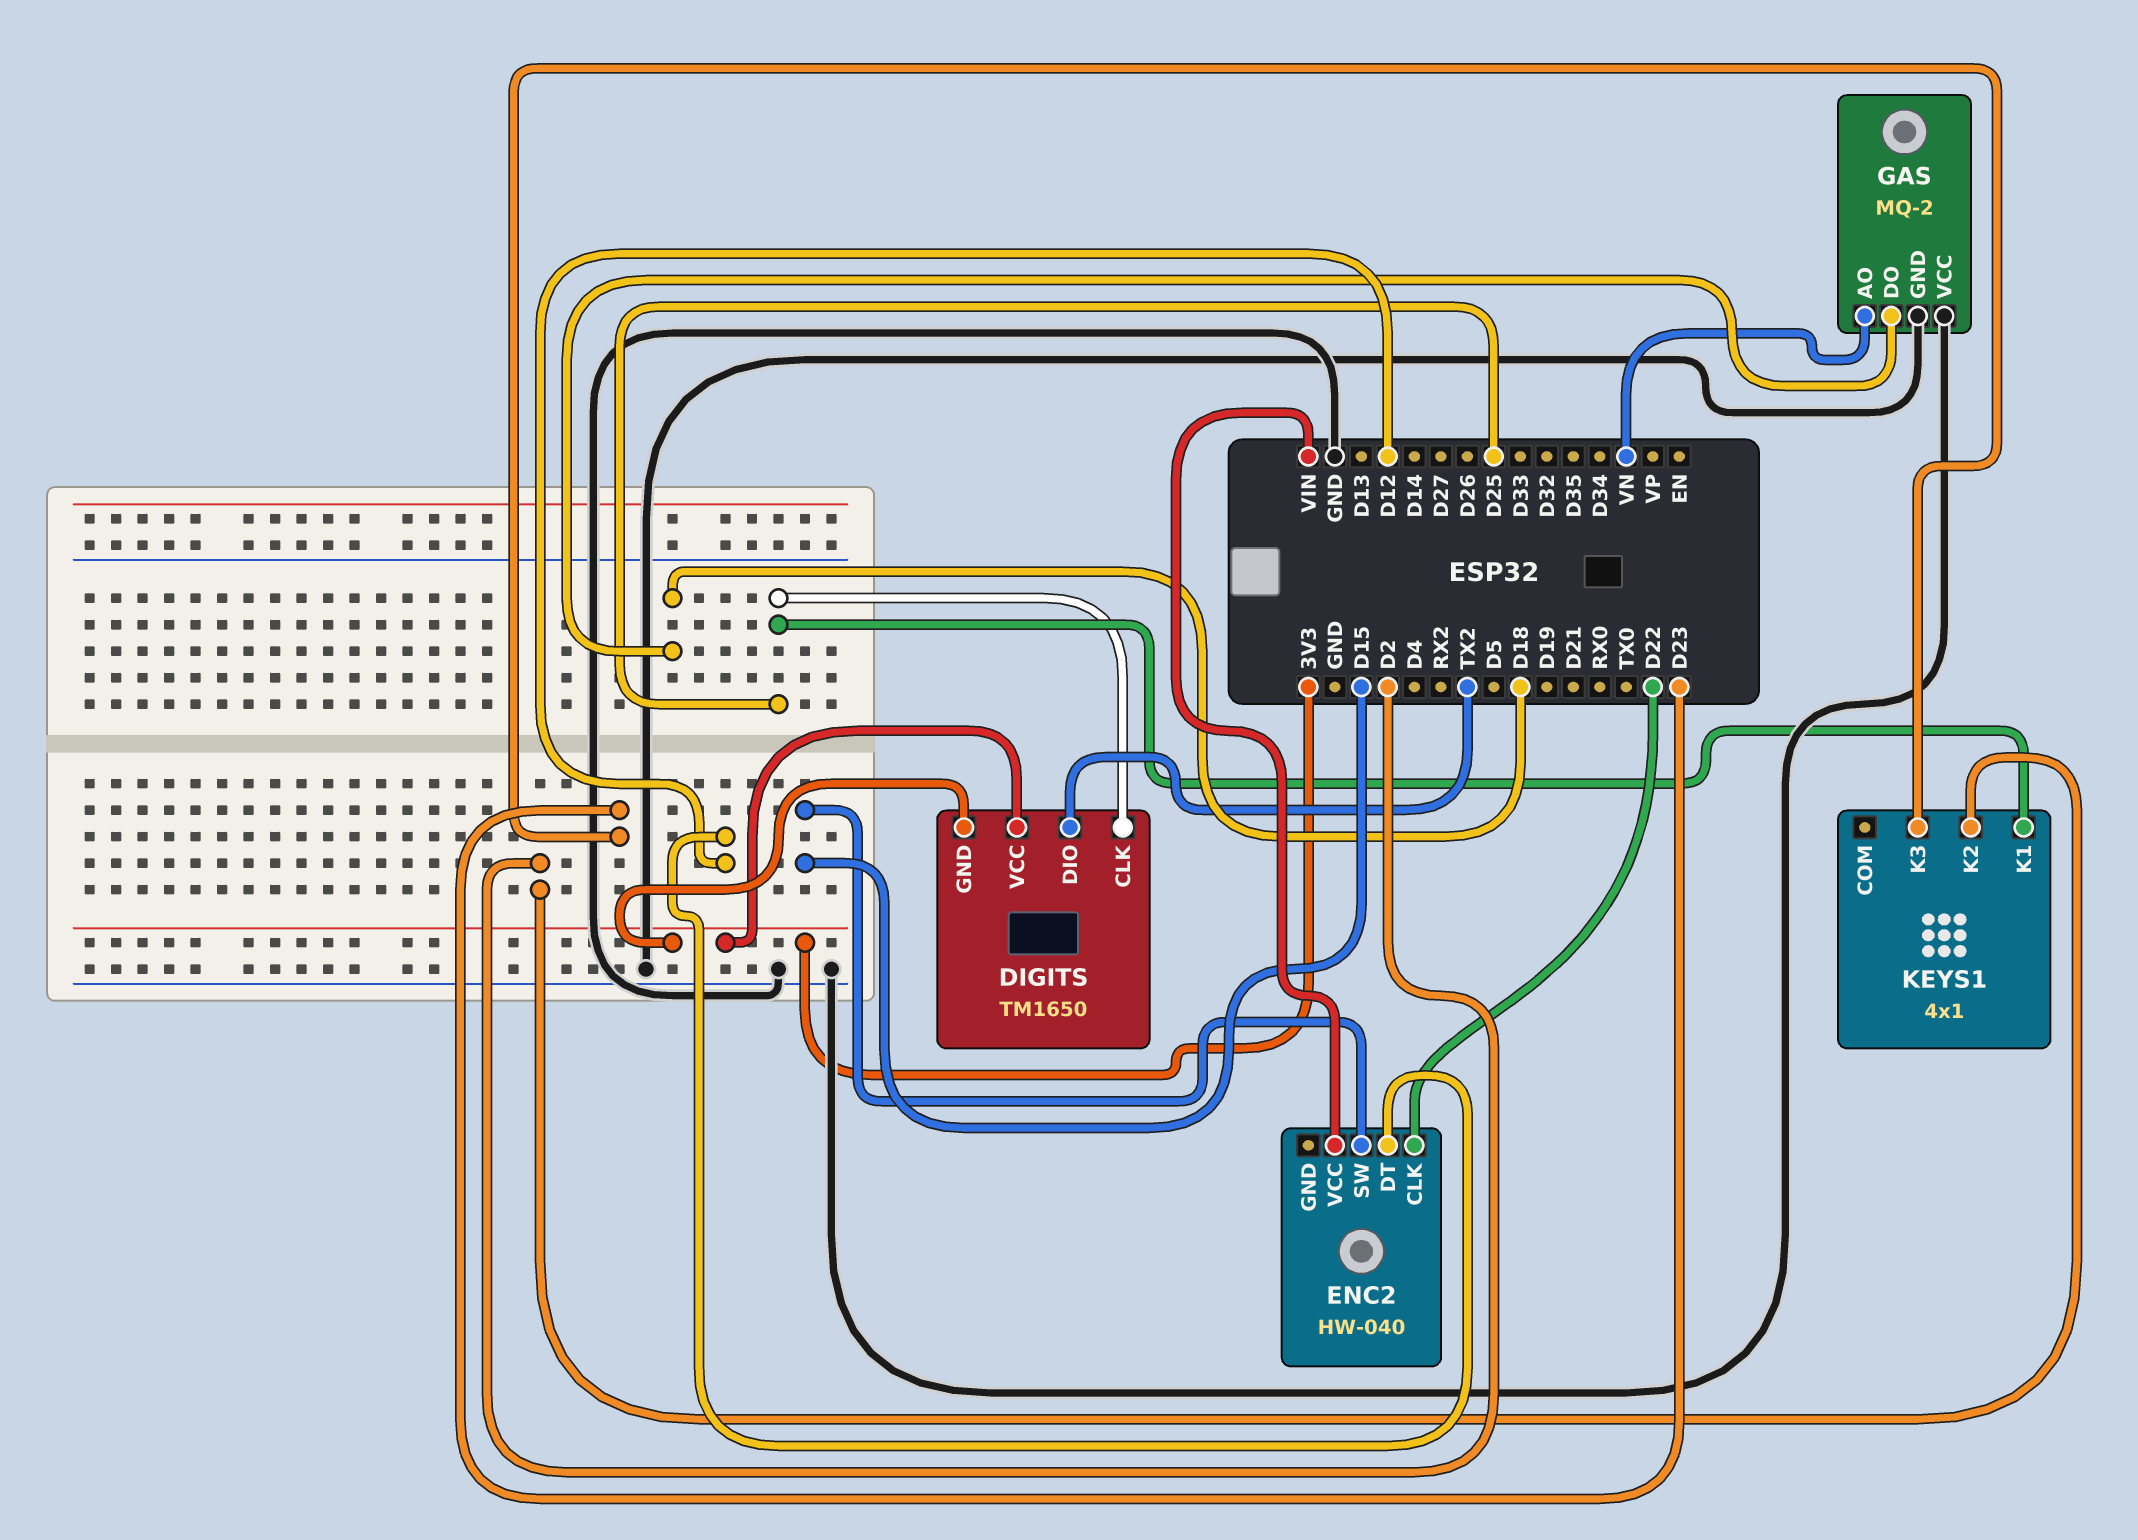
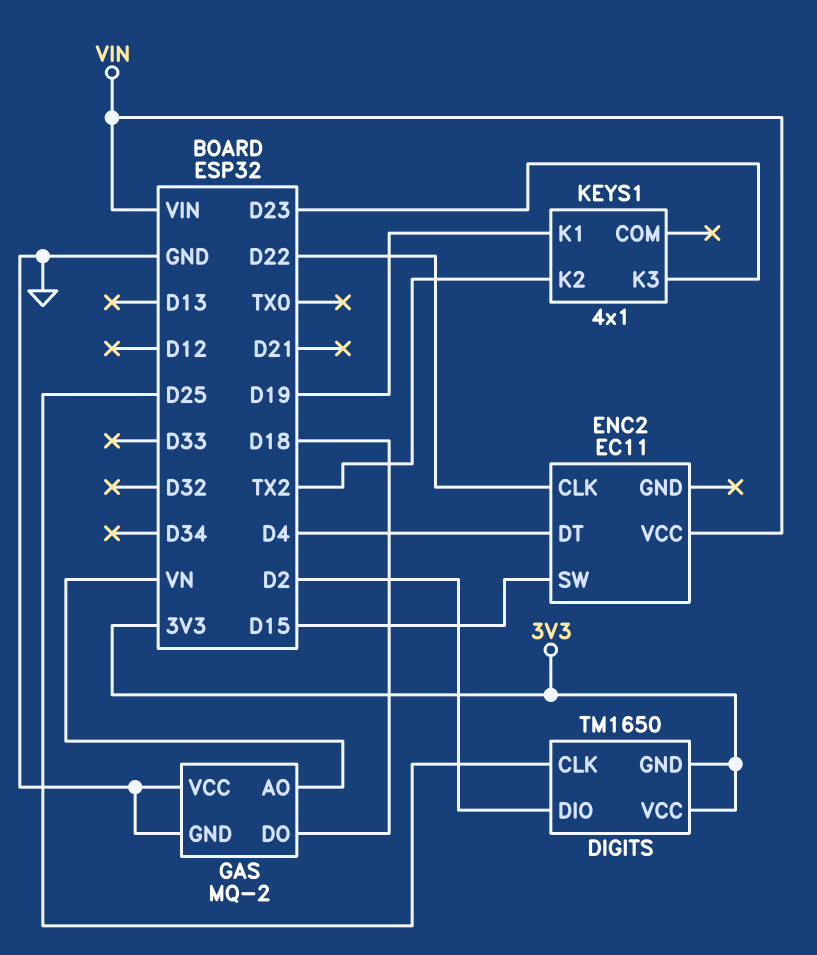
DIGITS pin DIO: TX2 -> D2
ENC2: HW-040 -> EC11
ENC2 pin DT: D12 -> D4
KEYS1 pin K1: D25 -> D19
KEYS1 pin K2: D2 -> TX2

